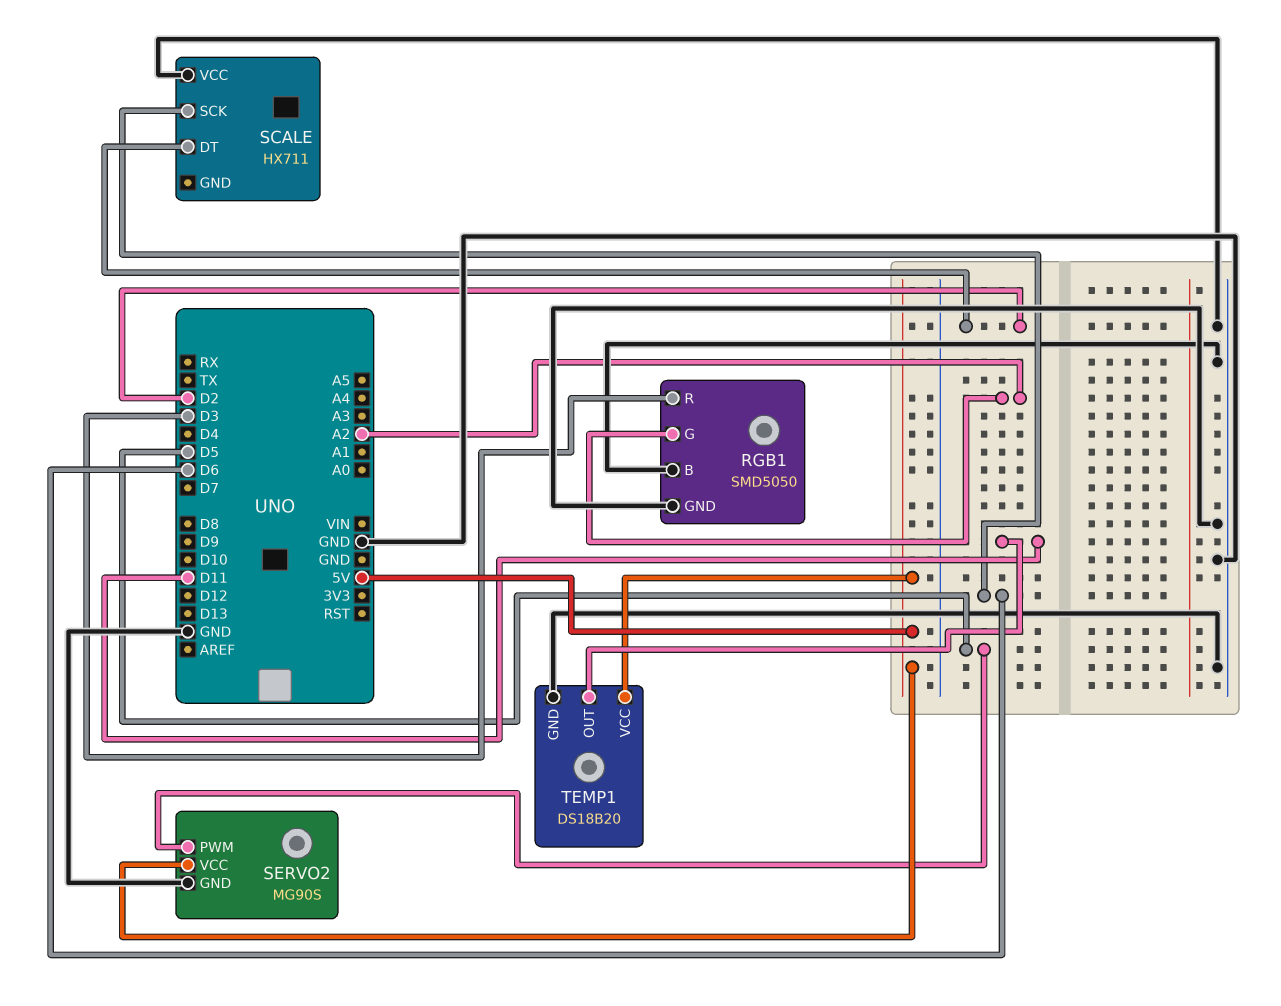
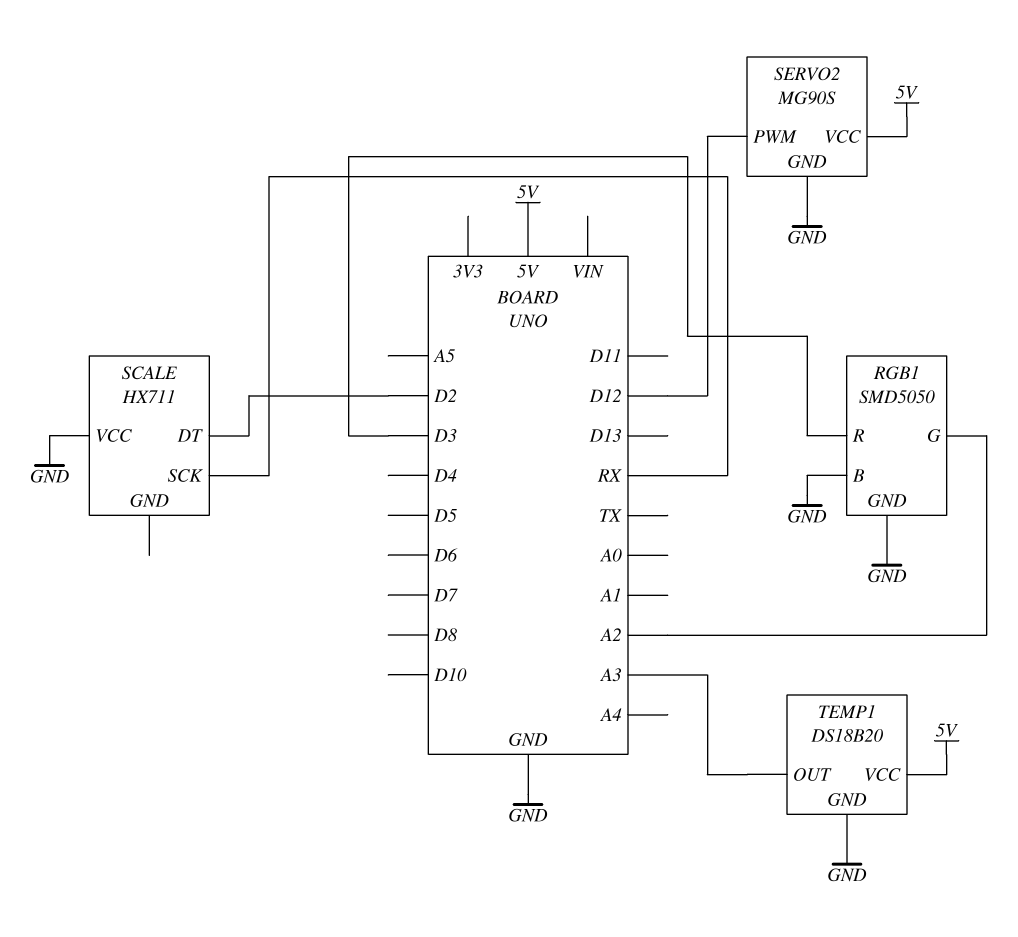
SCALE pin SCK: D6 -> RX
SERVO2 pin PWM: D5 -> D12
TEMP1 pin OUT: D11 -> A3

